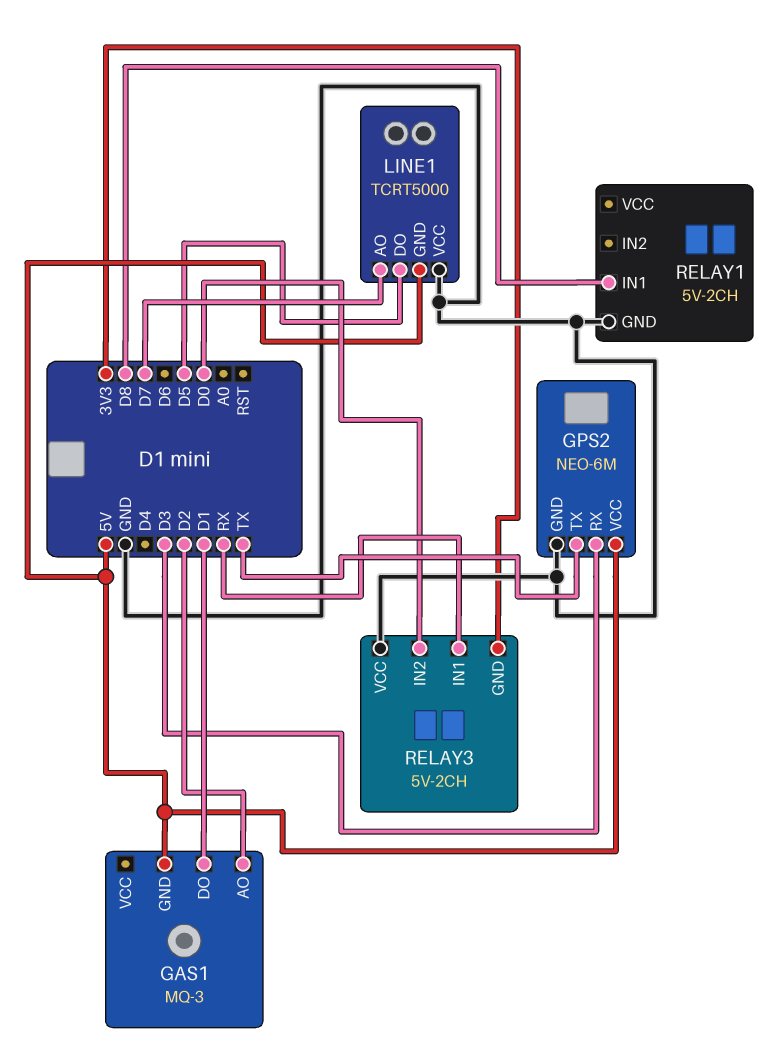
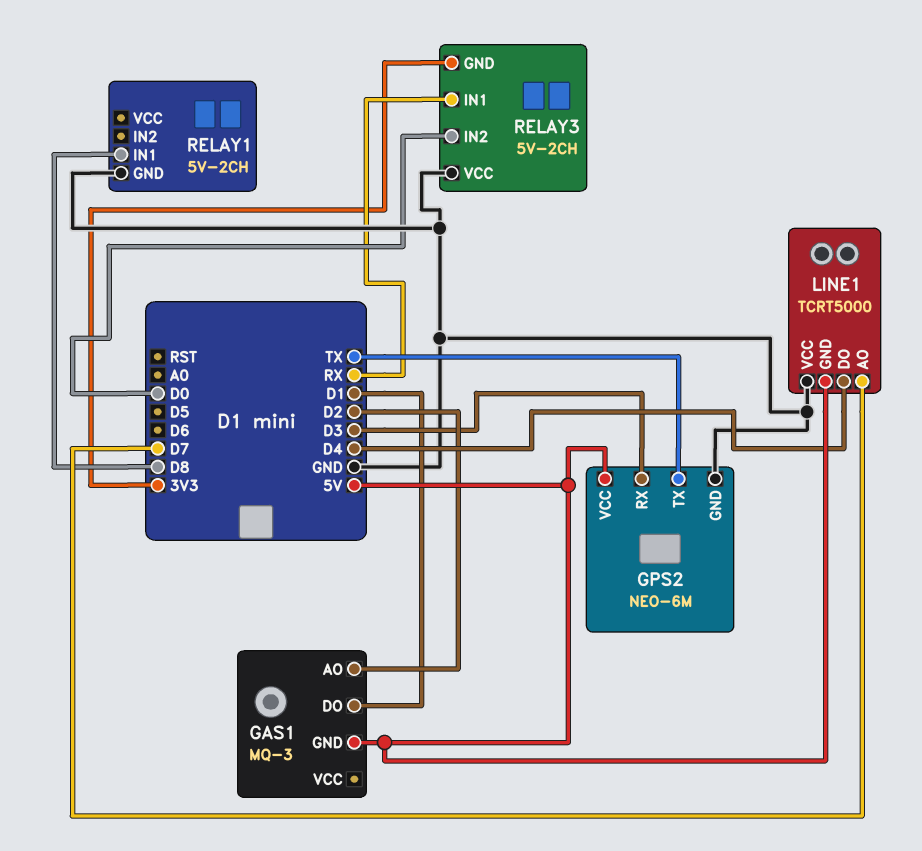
LINE1 pin DO: D5 -> D4

